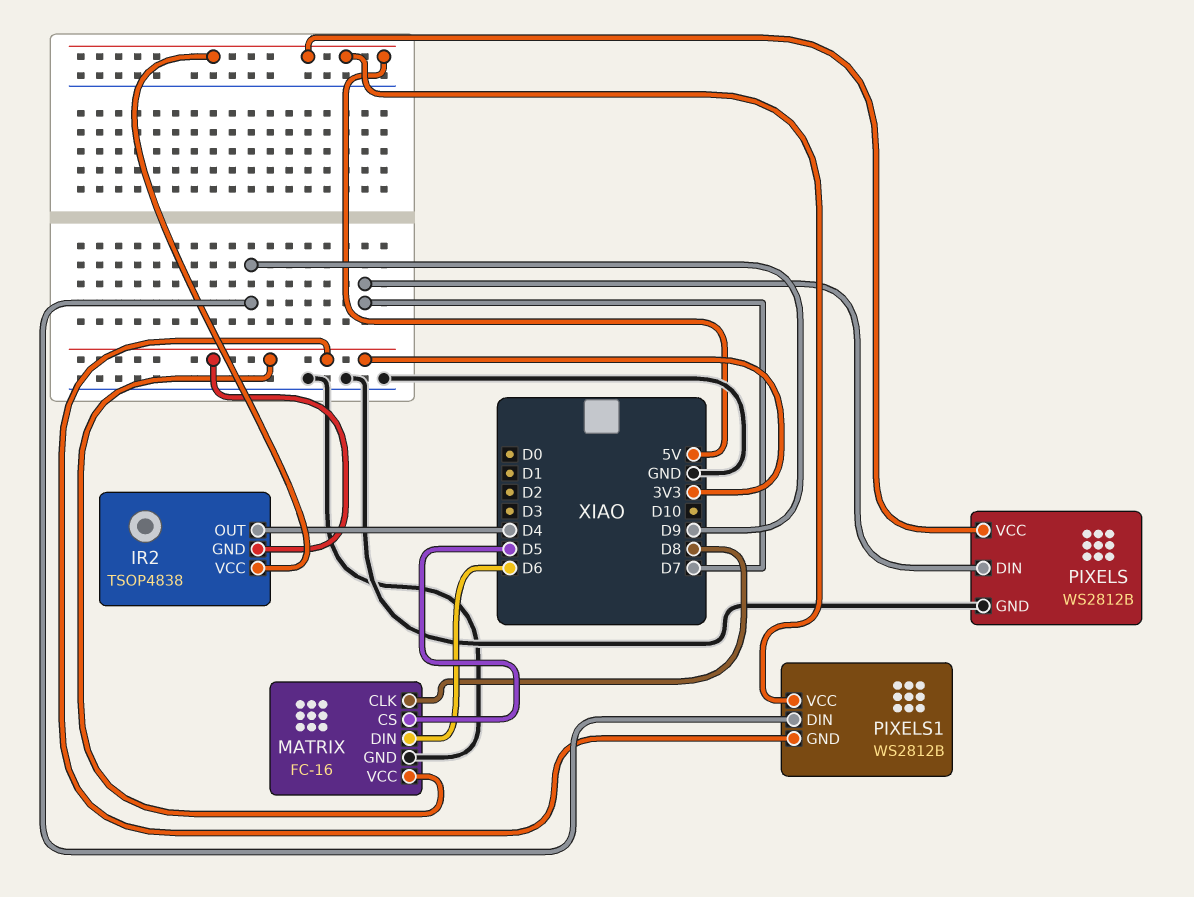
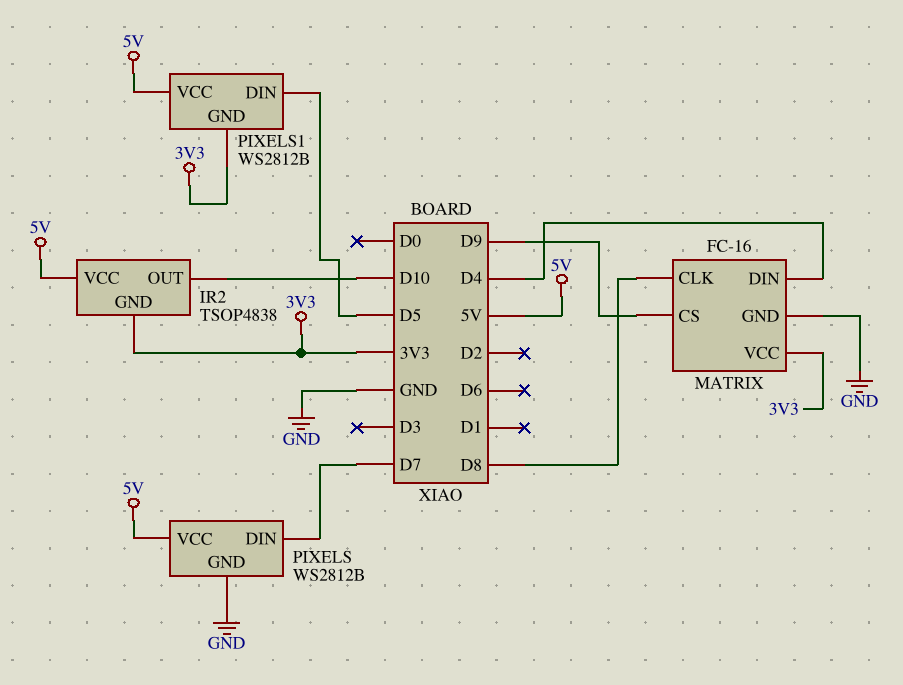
IR2 pin OUT: D4 -> D10
MATRIX pin CS: D5 -> D9
MATRIX pin DIN: D6 -> D4
PIXELS1 pin DIN: D9 -> D5

